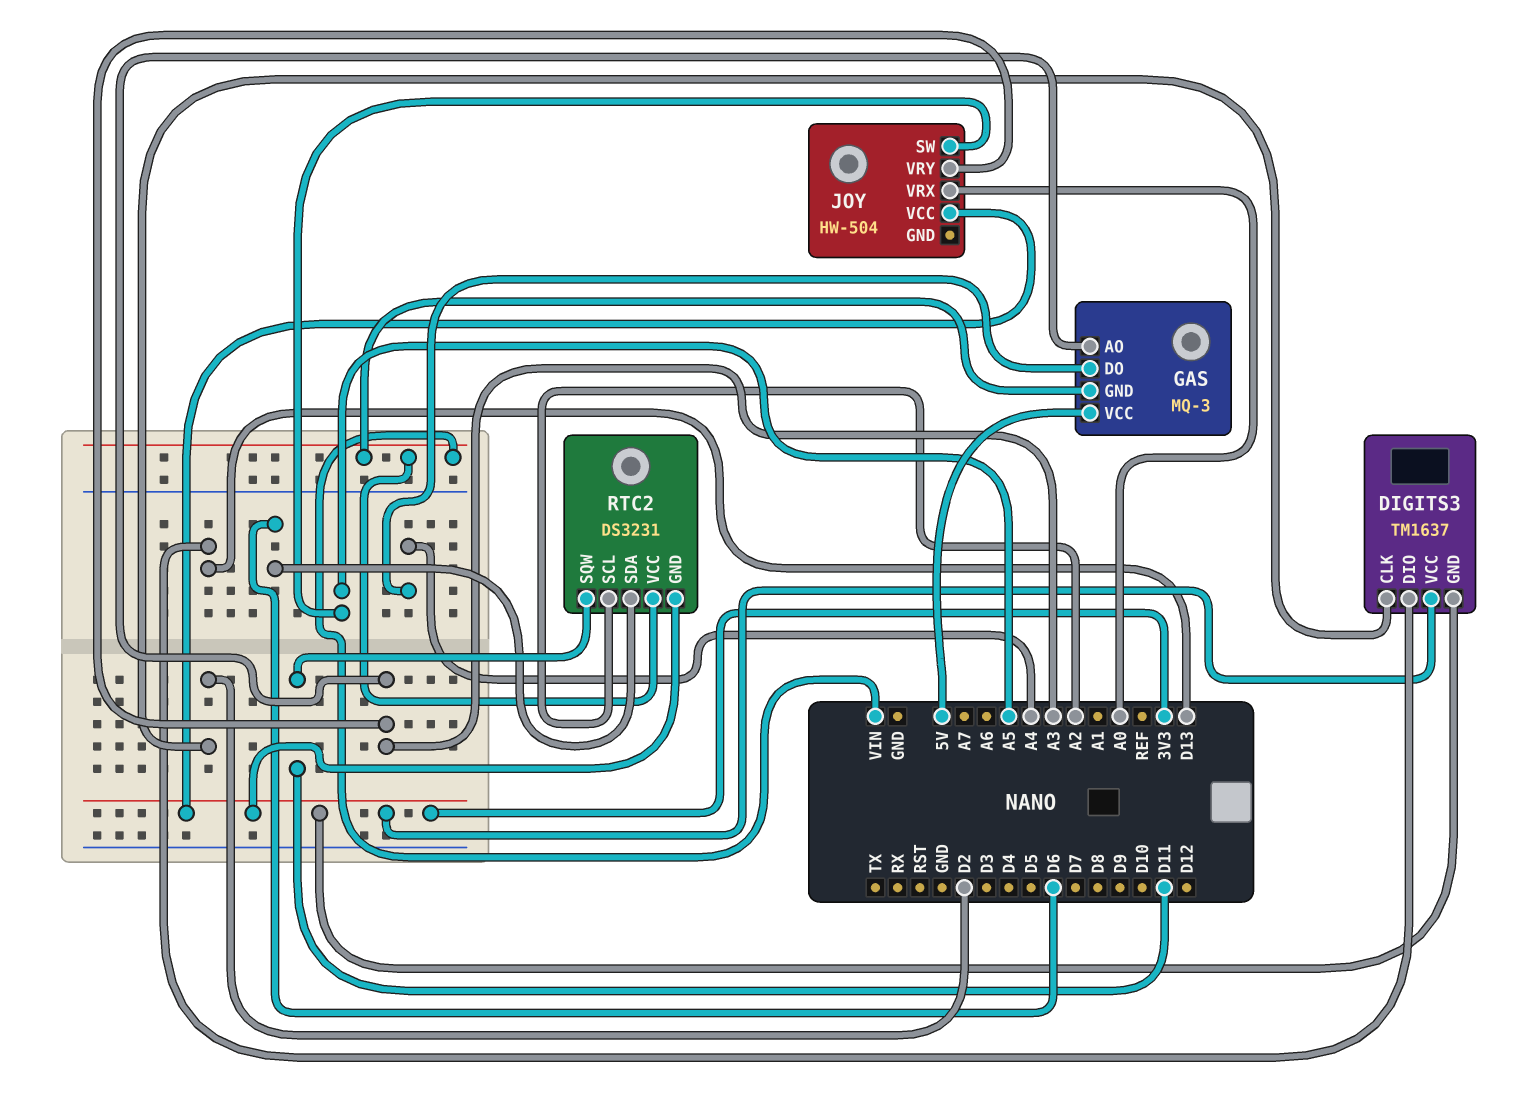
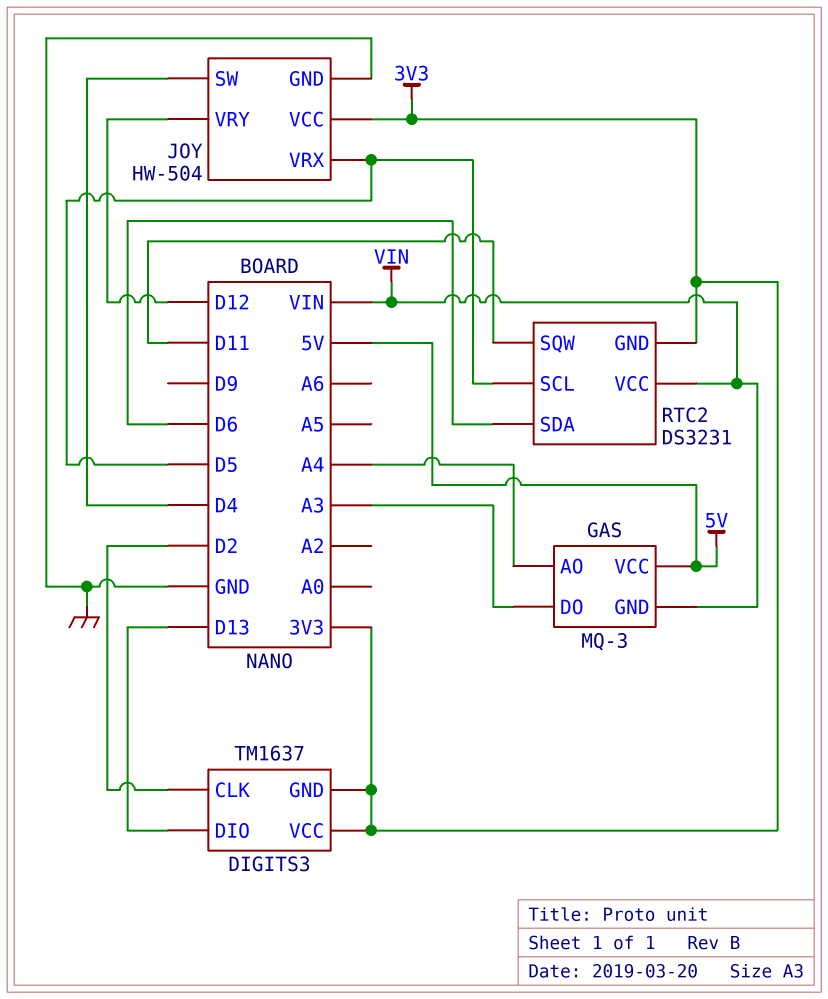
GAS pin AO: A3 -> A4
GAS pin DO: A4 -> A3
JOY pin GND: none -> GND
JOY pin SW: A5 -> D4
JOY pin VRX: A0 -> D5
JOY pin VRY: A3 -> D12
RTC2 pin SCL: A2 -> D5

